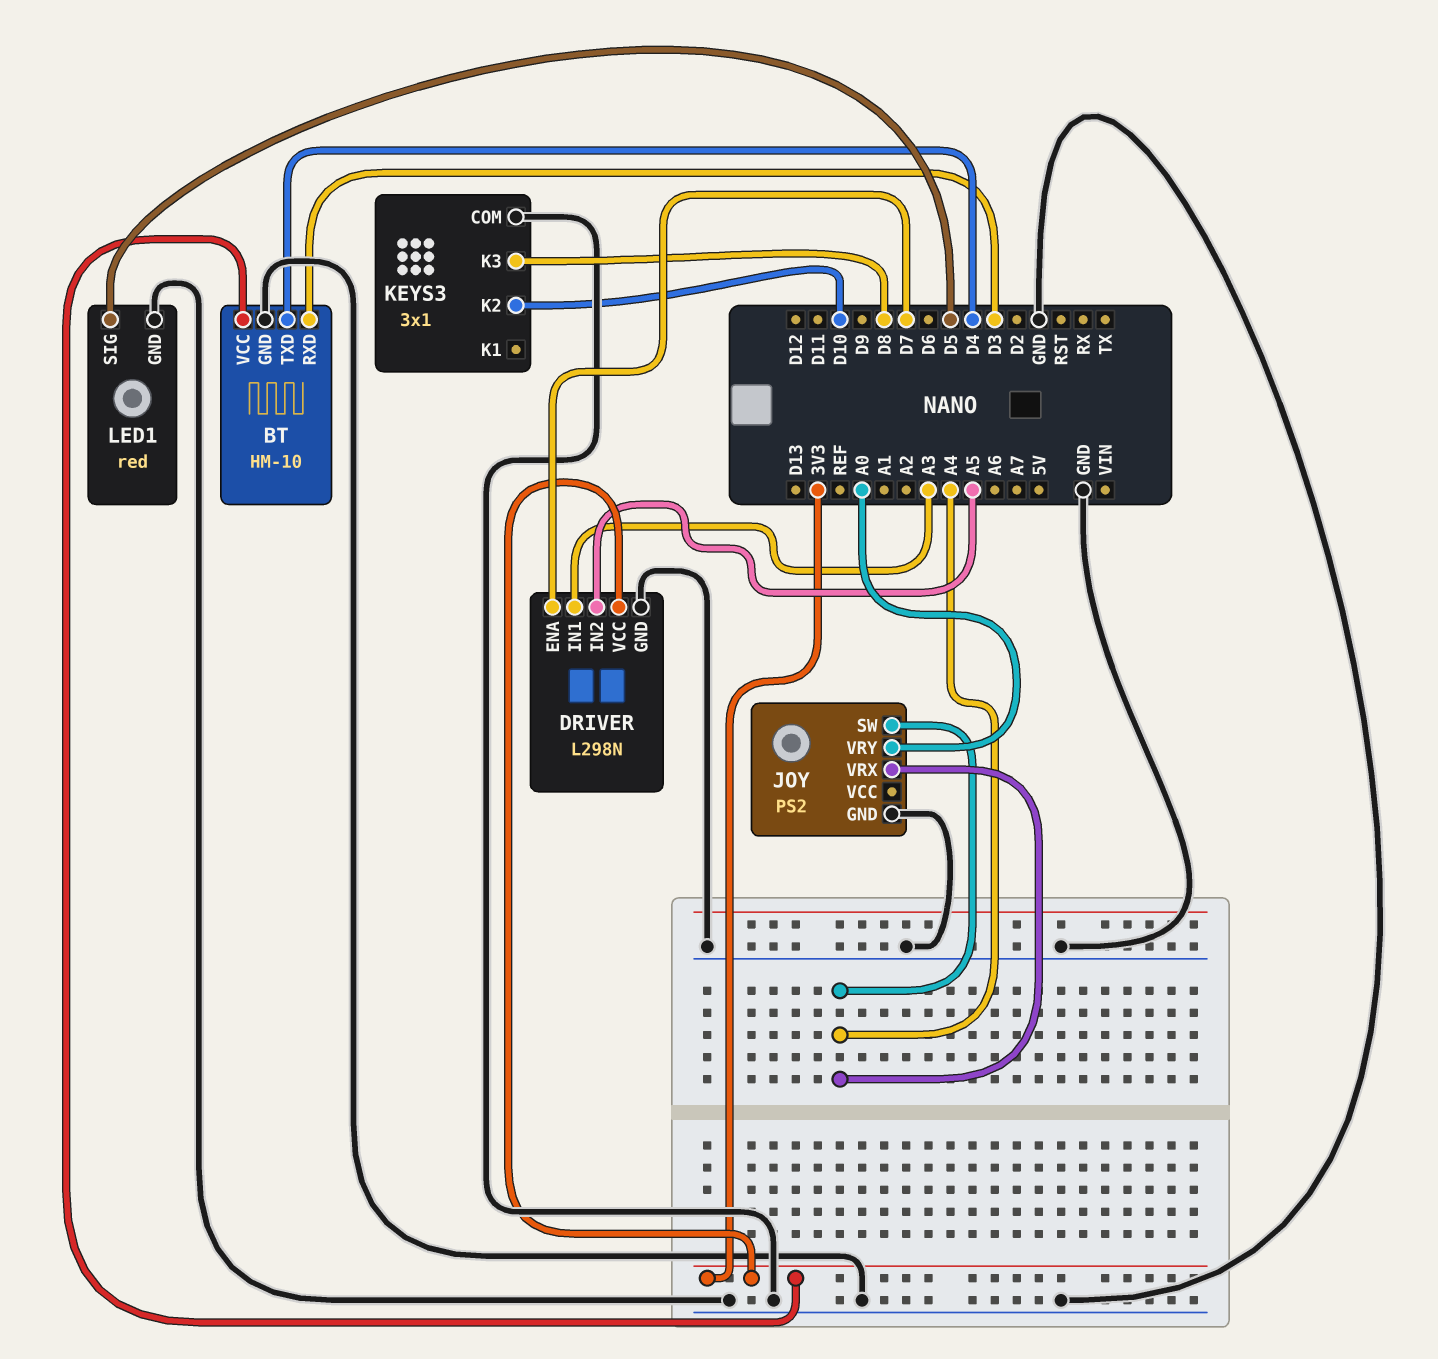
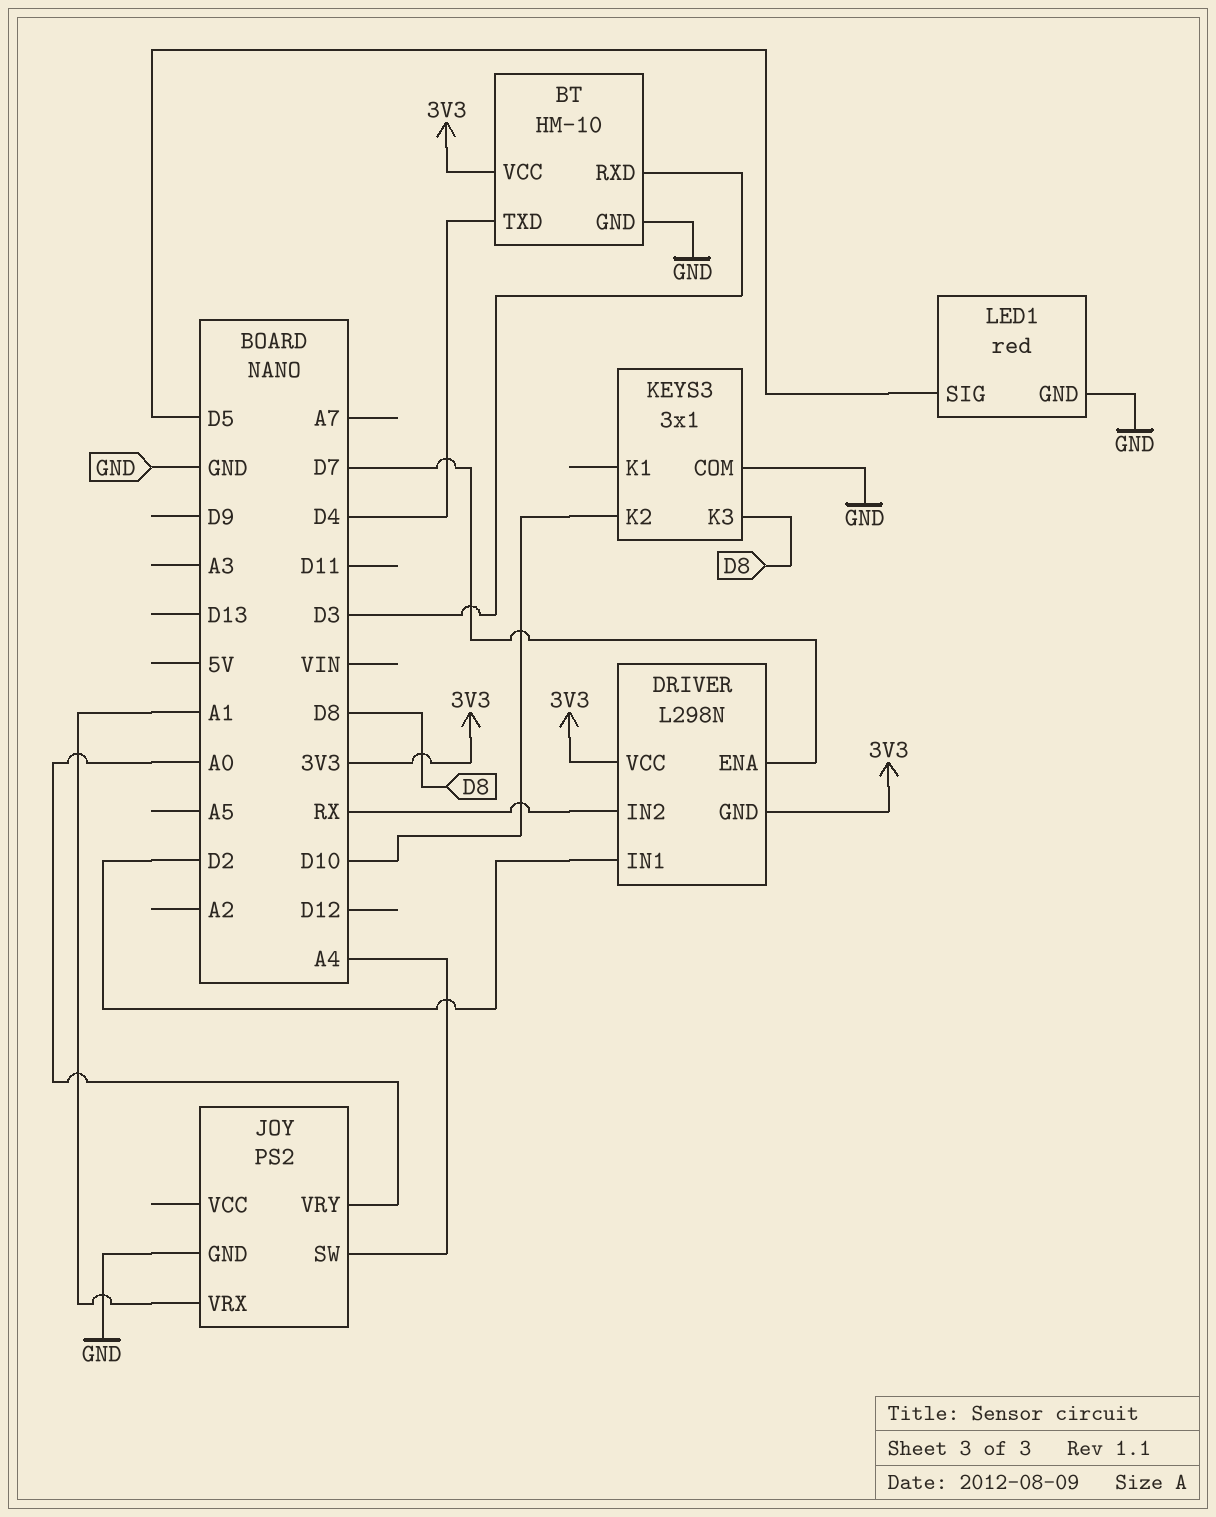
DRIVER pin GND: GND -> 3V3
DRIVER pin IN1: A3 -> D2
DRIVER pin IN2: A5 -> RX
JOY pin VRX: A4 -> A1

